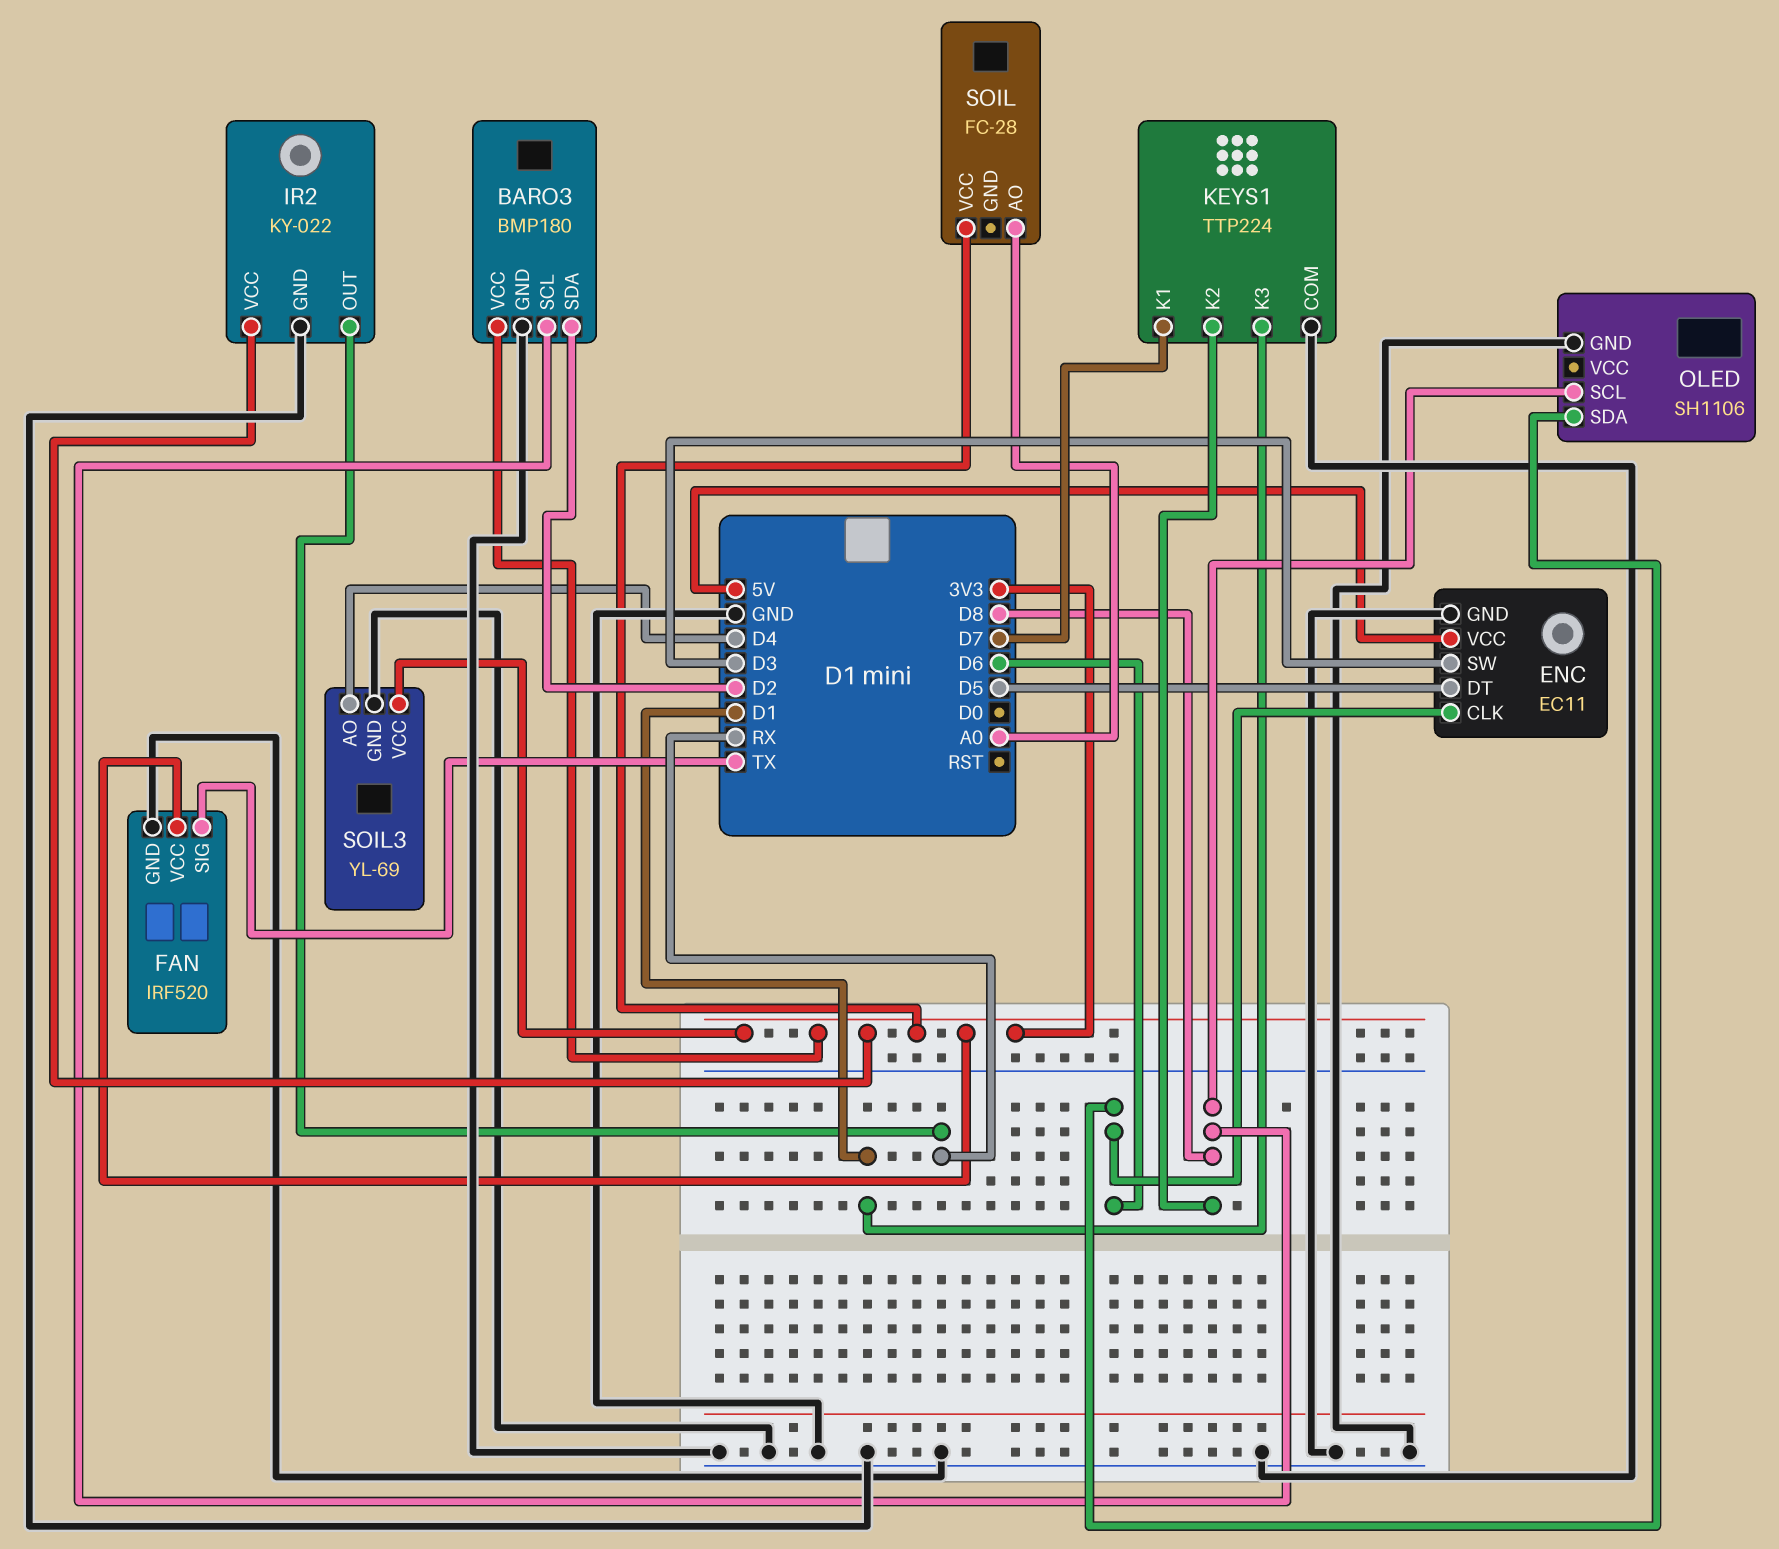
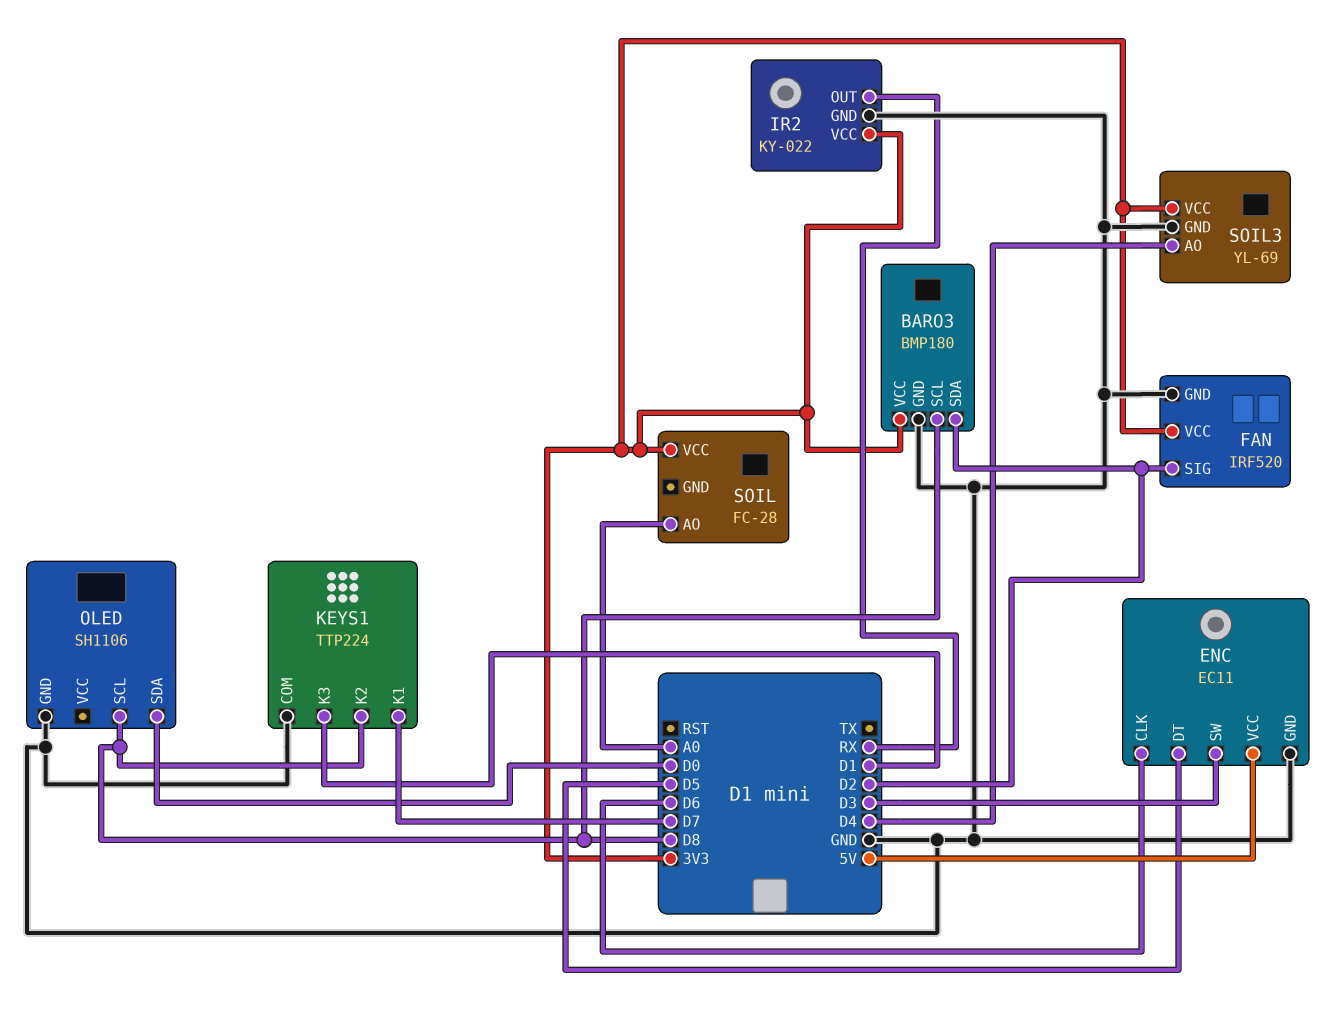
FAN pin SIG: TX -> D2
OLED pin SDA: D6 -> D0

